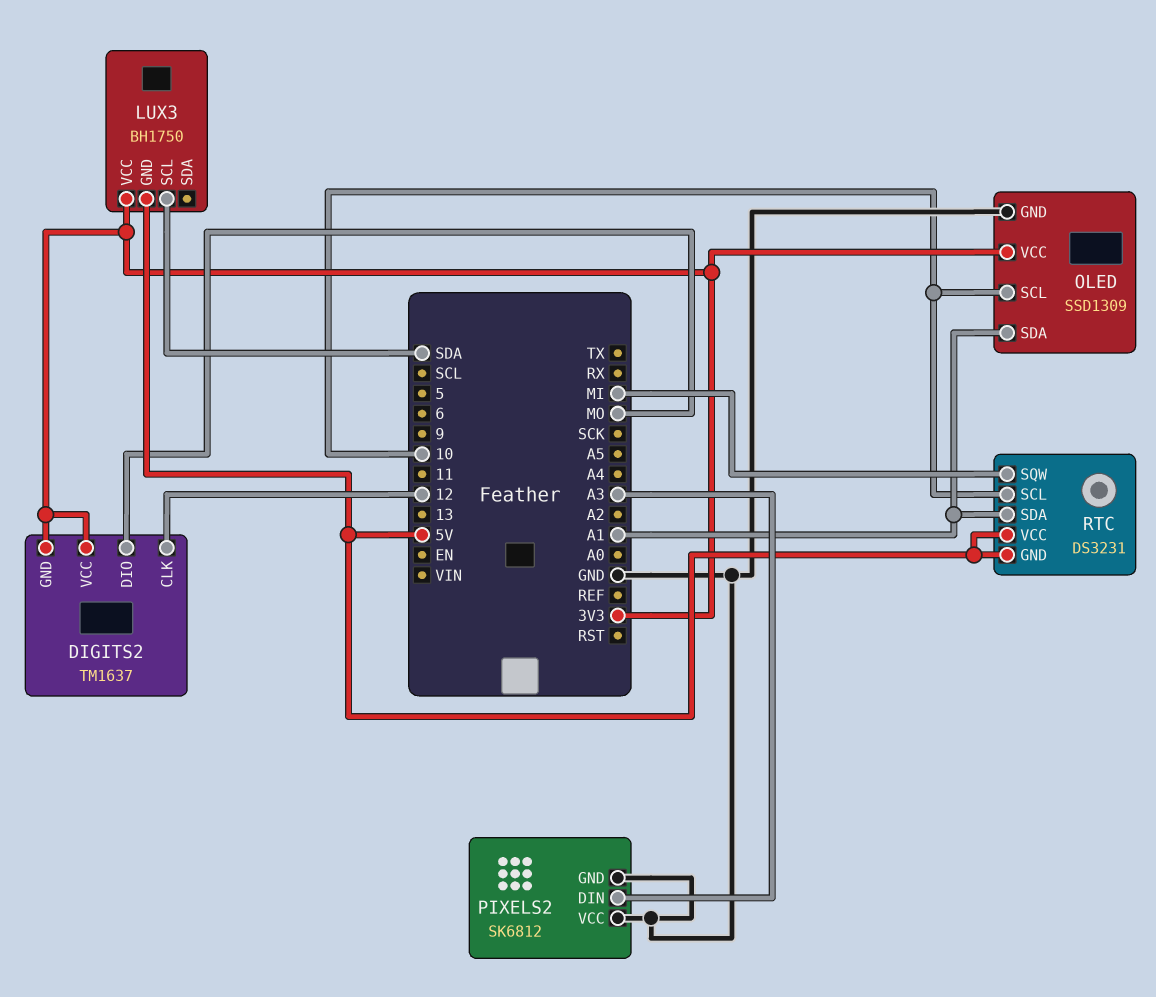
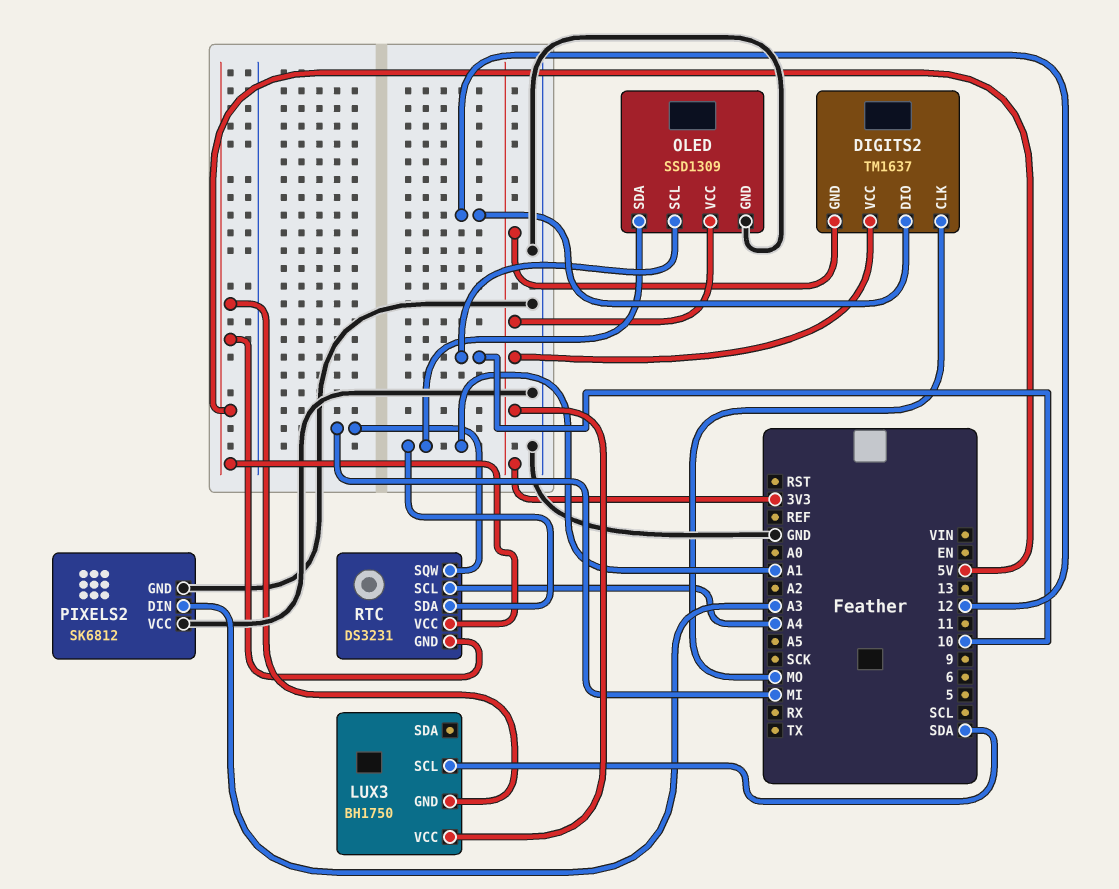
DIGITS2 pin CLK: 12 -> MO
DIGITS2 pin DIO: MO -> 12
RTC pin SCL: 10 -> A4

